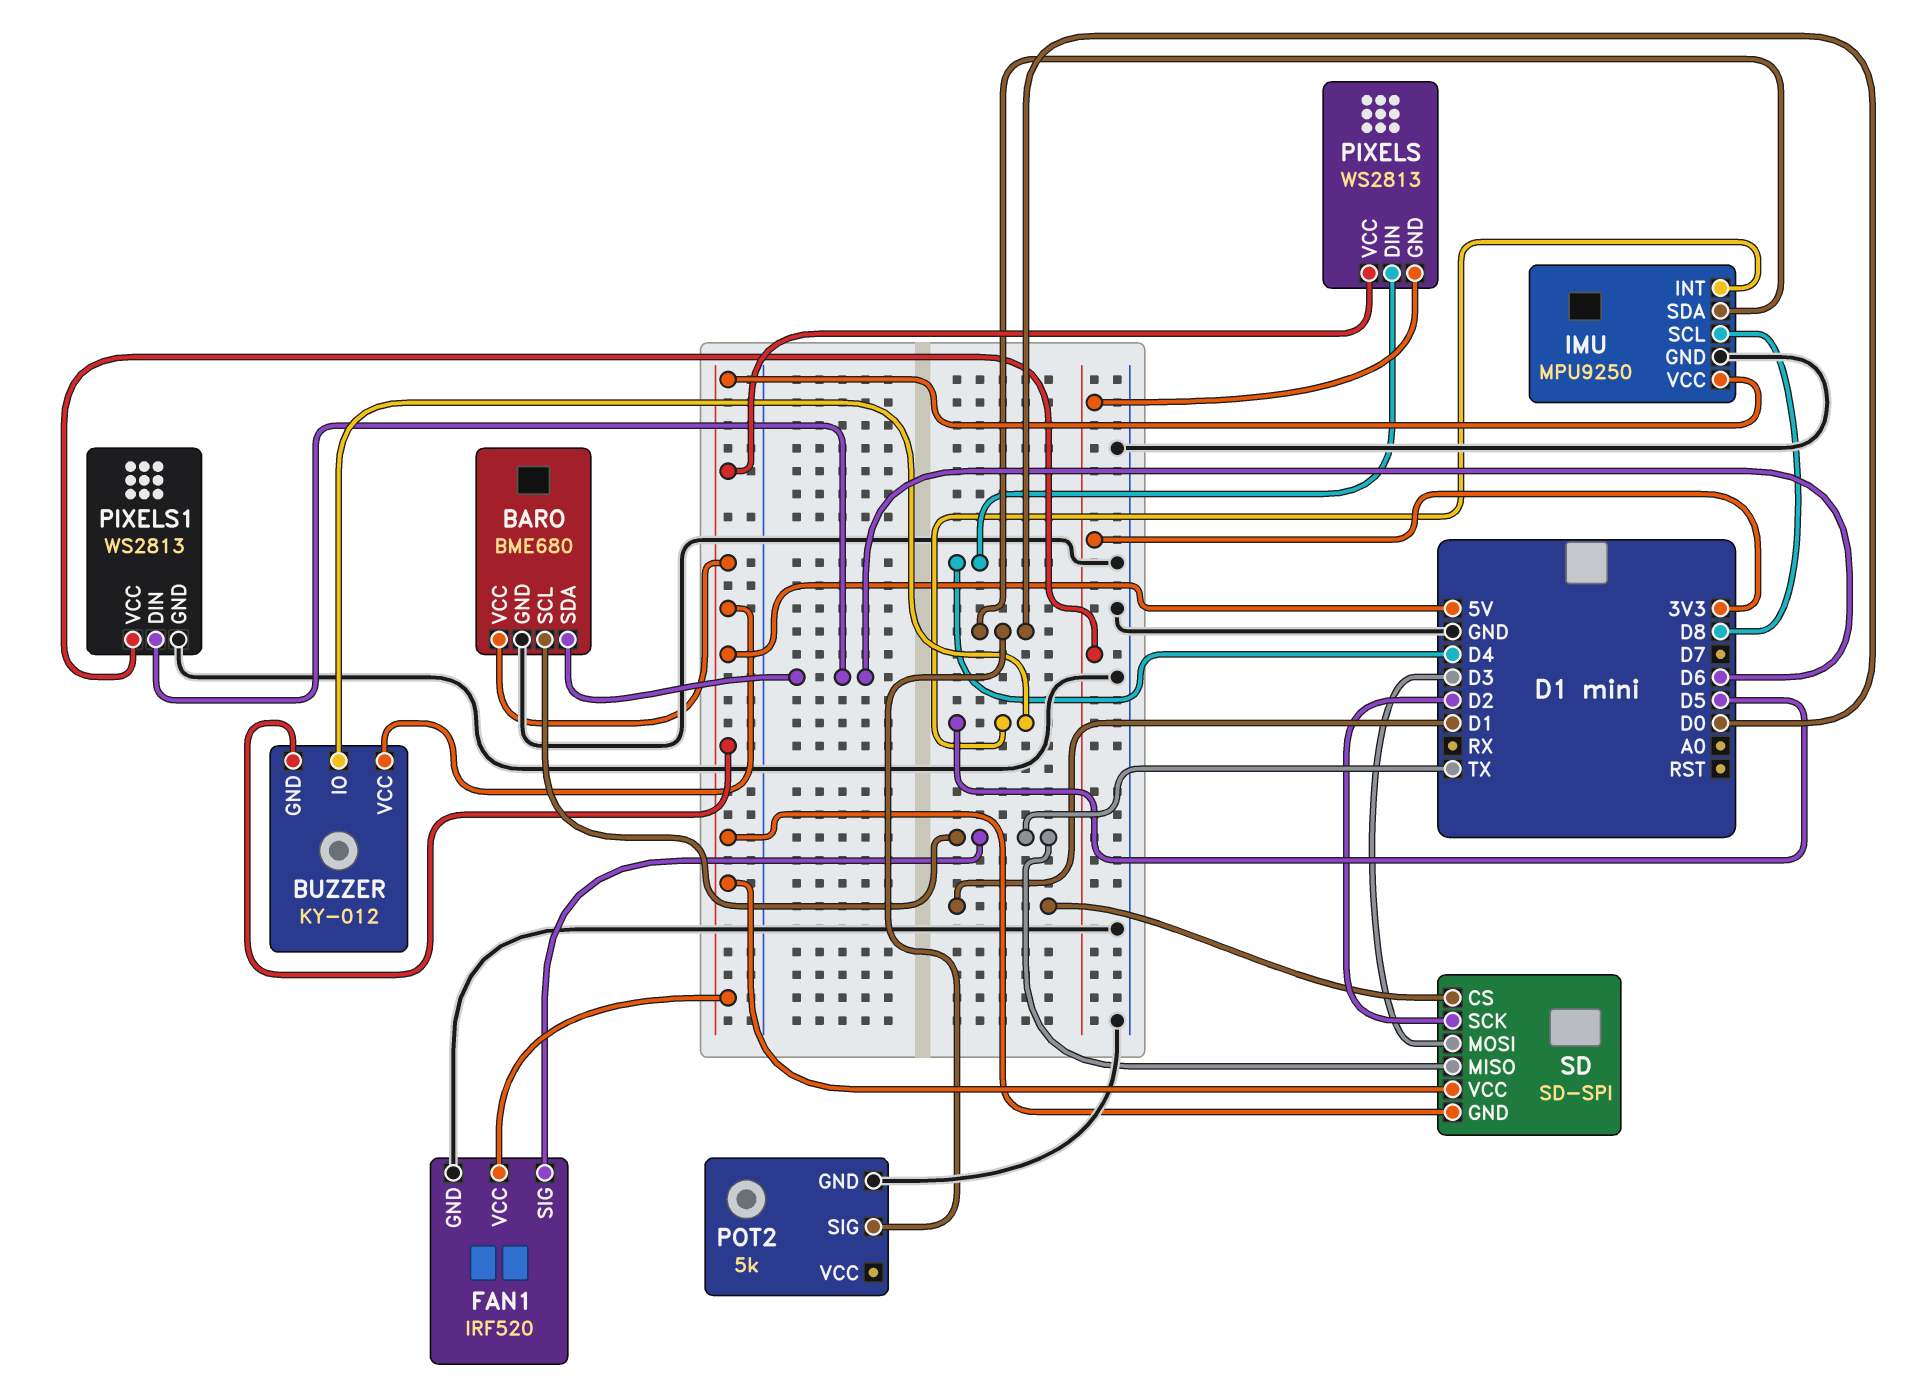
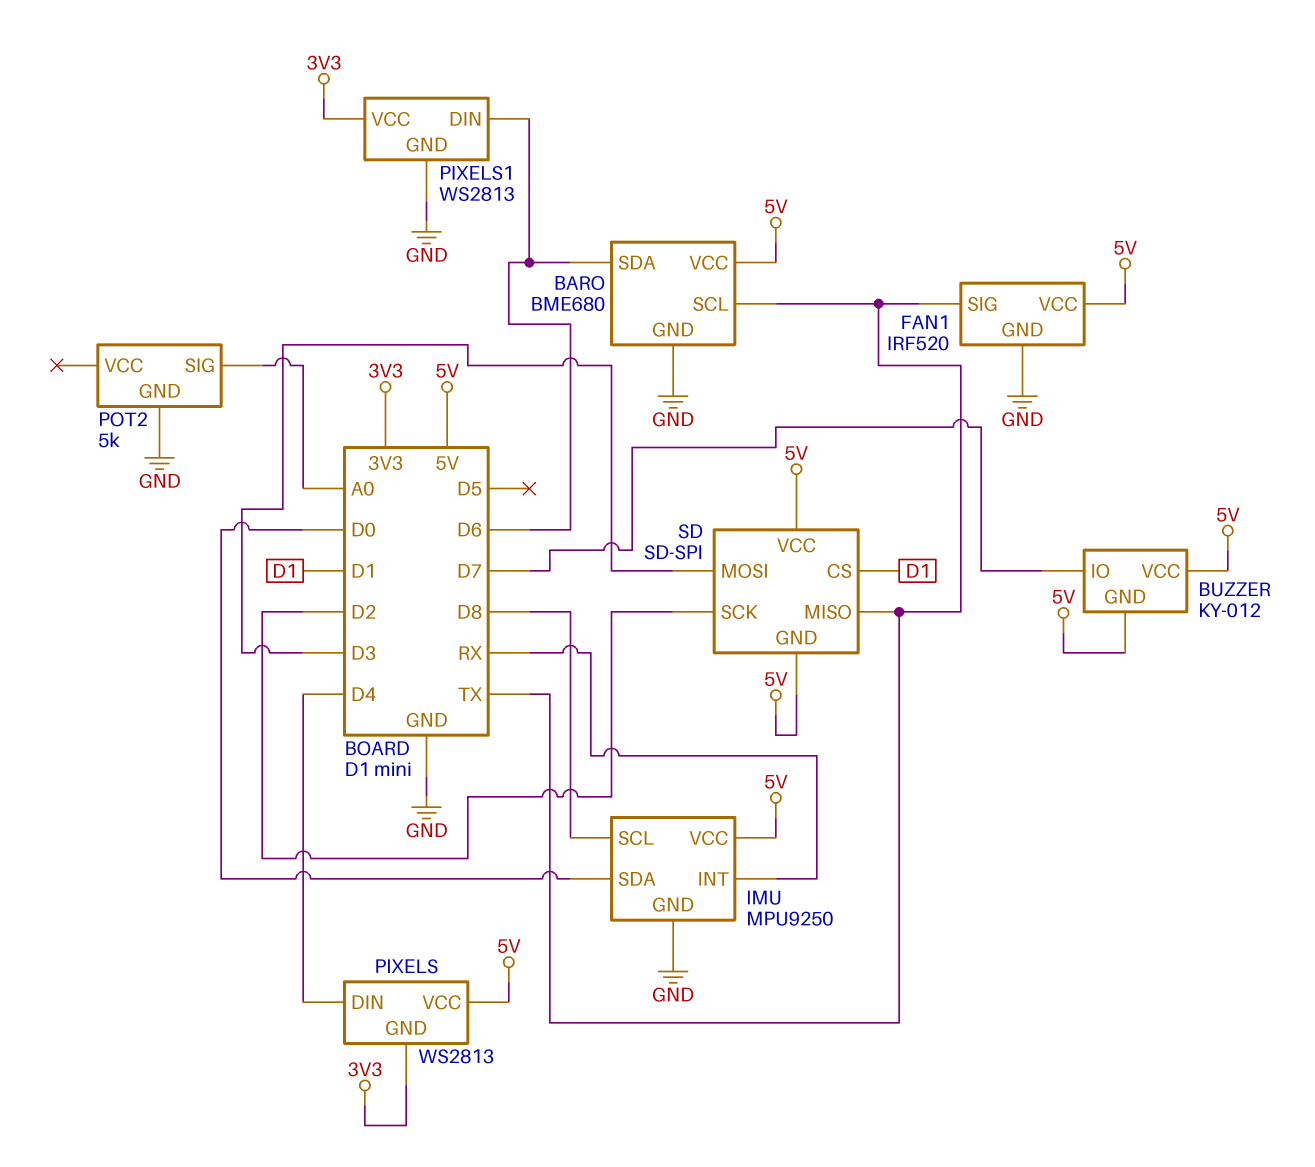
BUZZER pin IO: D5 -> D7
IMU pin INT: D5 -> RX
POT2 pin SIG: D0 -> A0

